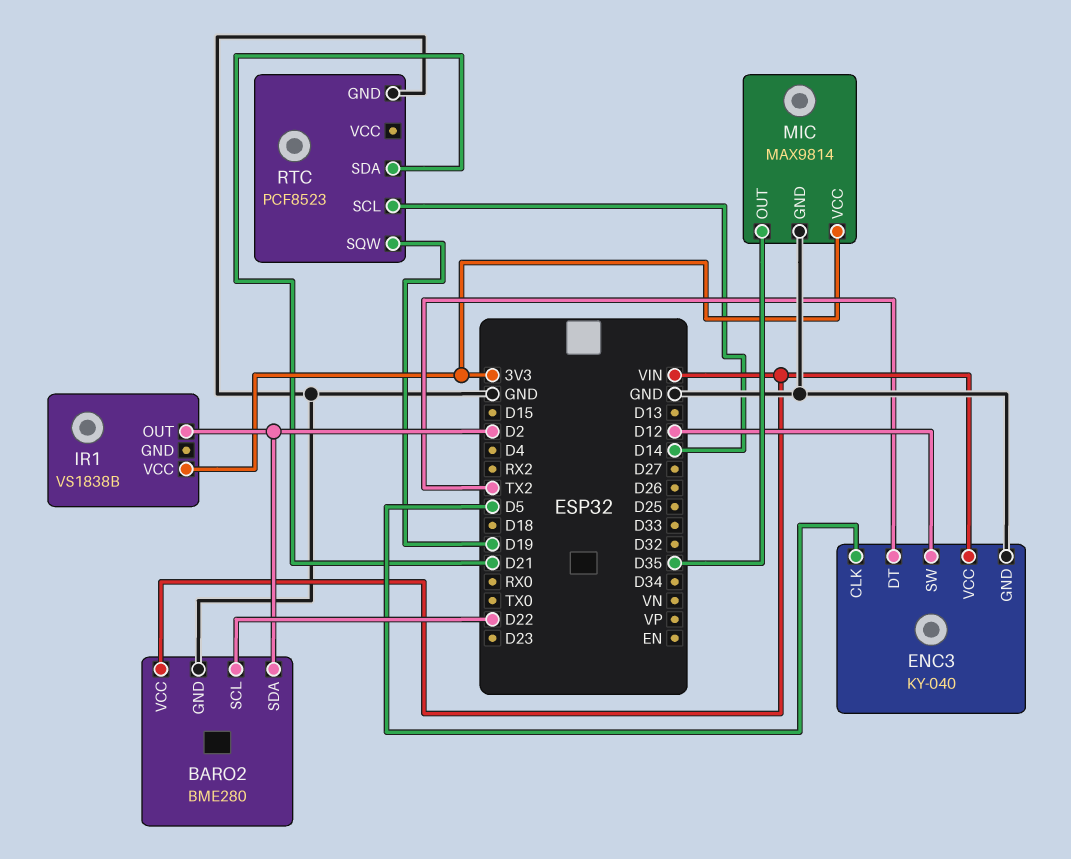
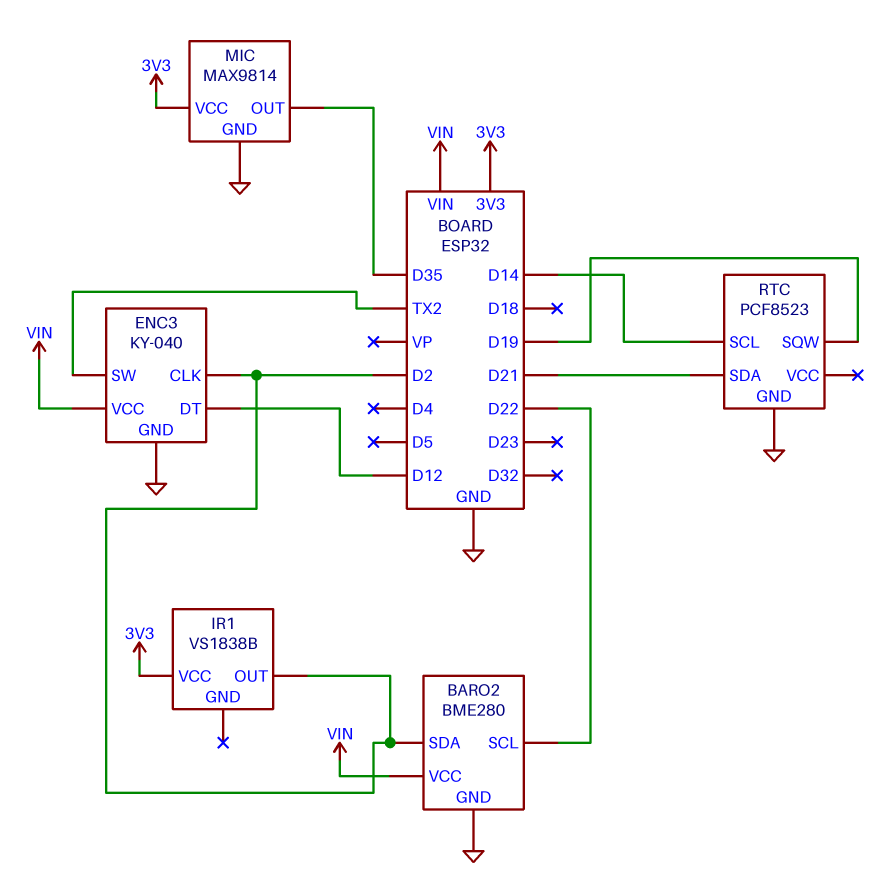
ENC3 pin CLK: D5 -> D2
ENC3 pin DT: TX2 -> D12
ENC3 pin SW: D12 -> TX2

